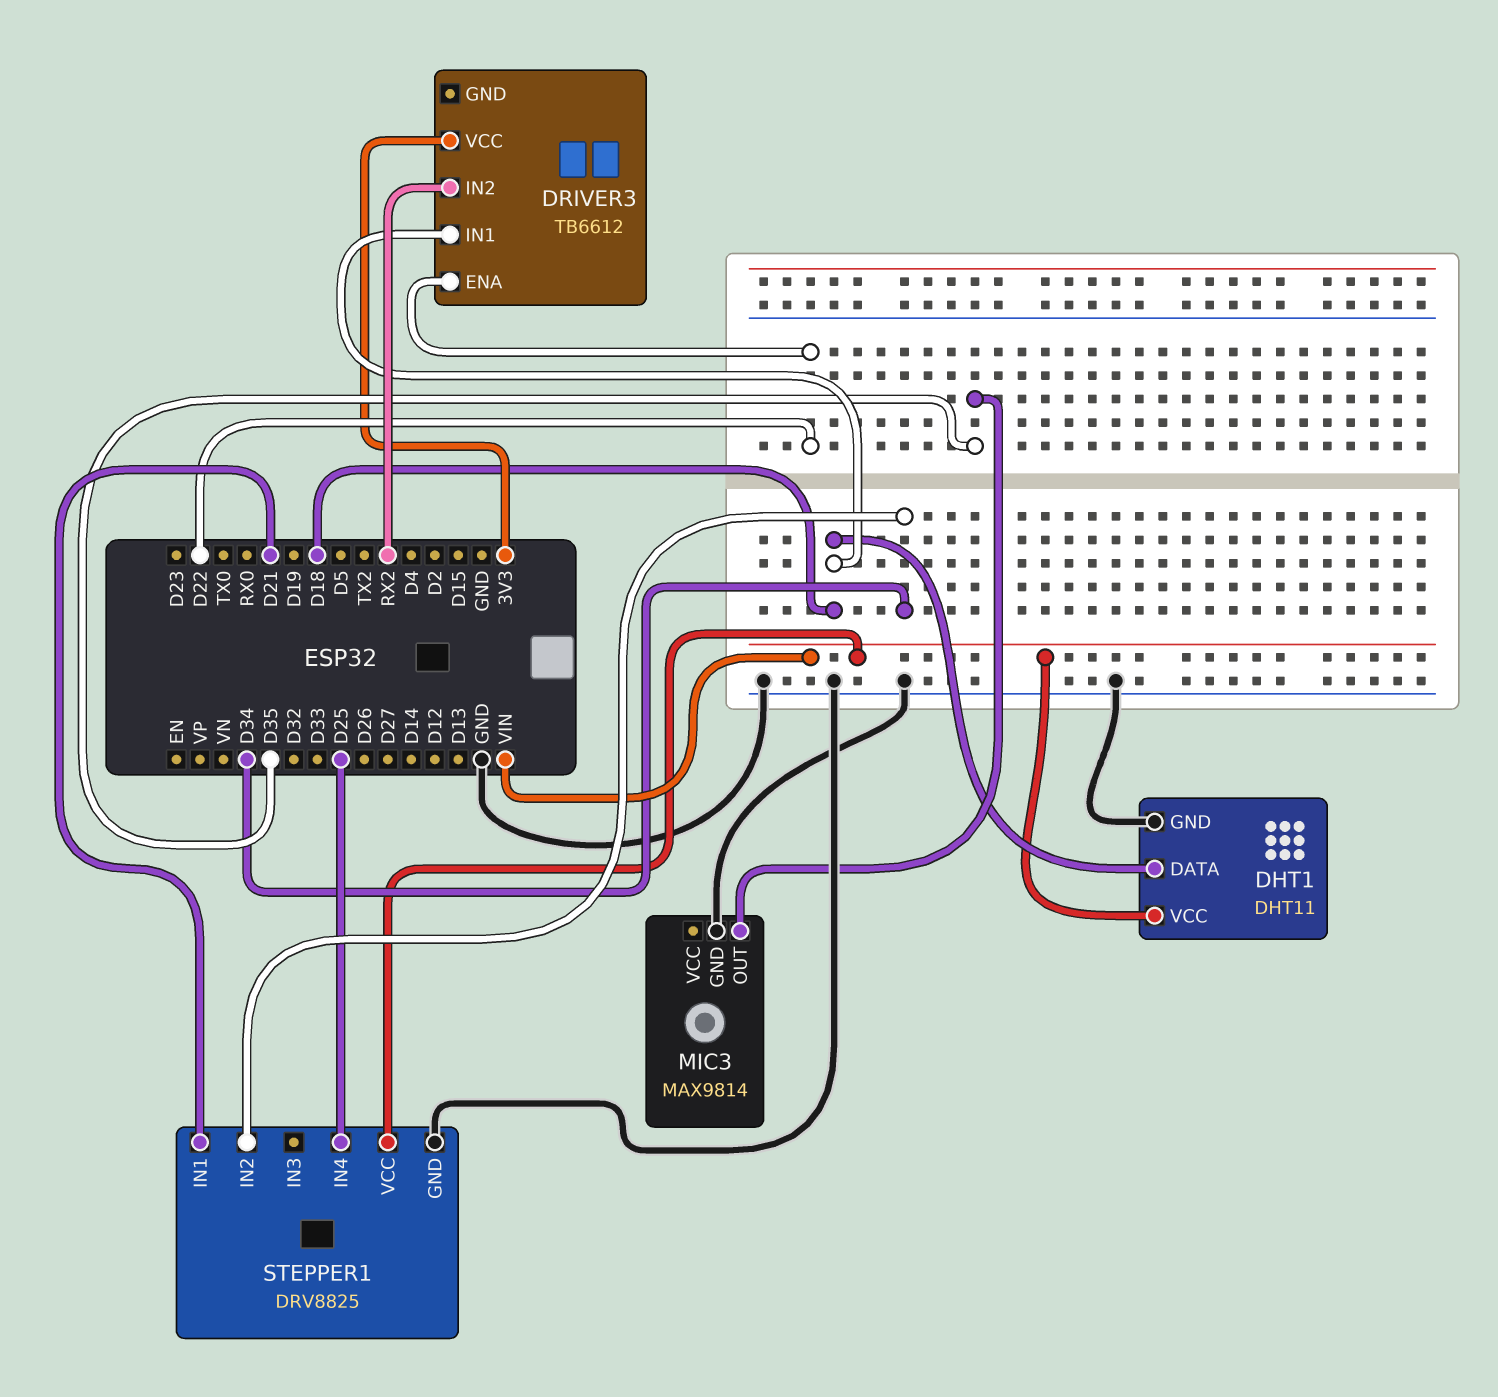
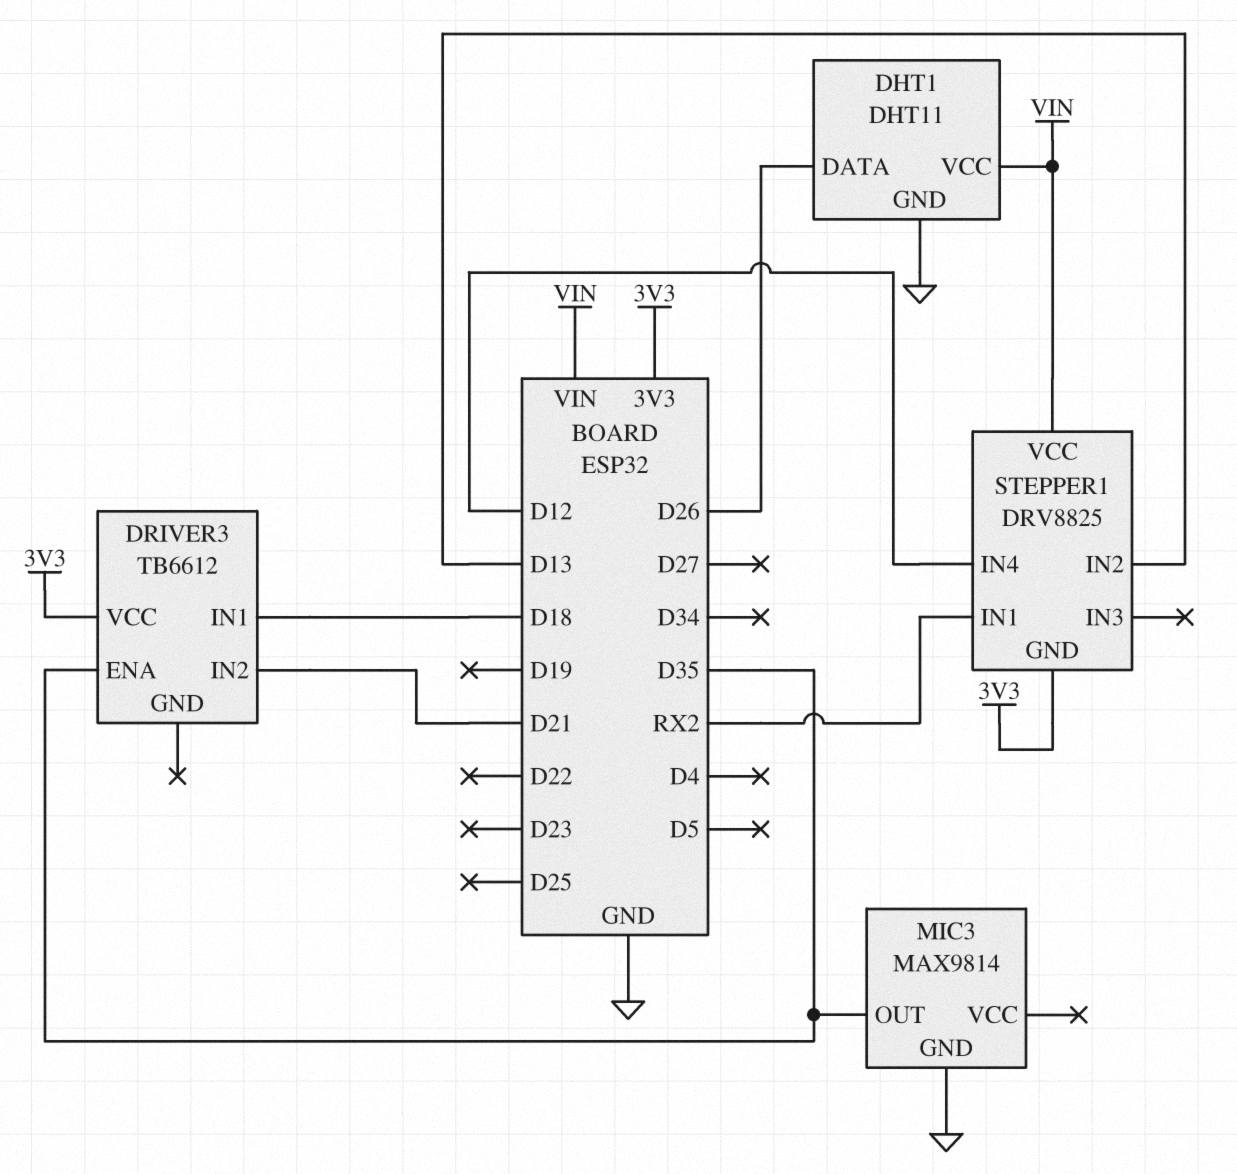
DHT1 pin DATA: D18 -> D26
DRIVER3 pin ENA: D22 -> D35
DRIVER3 pin IN2: RX2 -> D21
STEPPER1 pin GND: GND -> 3V3
STEPPER1 pin IN1: D21 -> RX2
STEPPER1 pin IN2: D34 -> D13
STEPPER1 pin IN4: D25 -> D12

